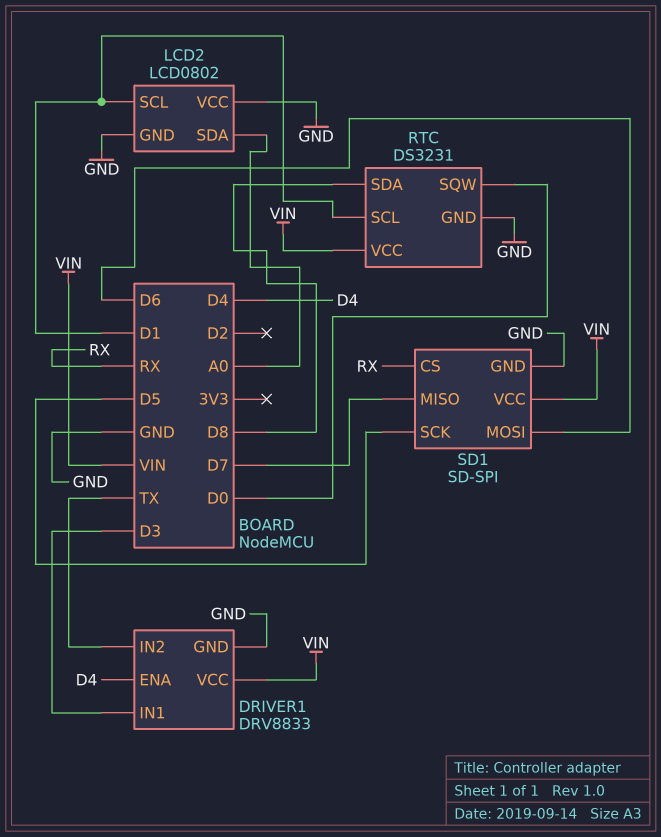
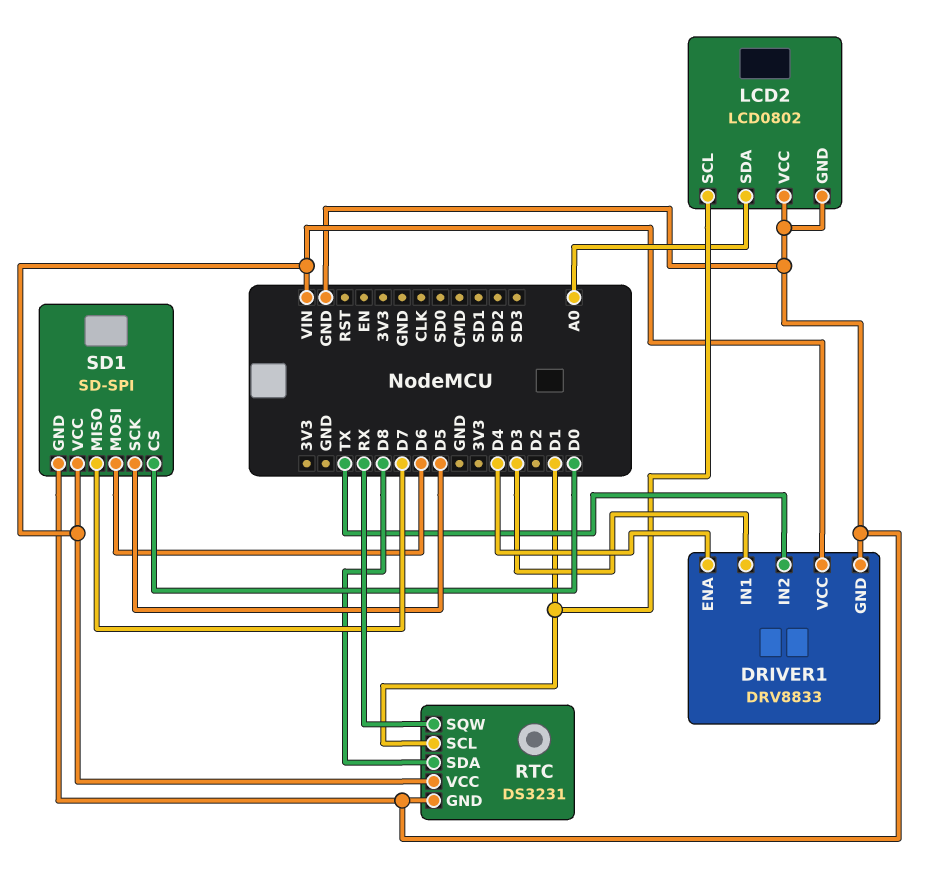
RTC pin SQW: D0 -> RX
SD1 pin CS: RX -> D0

